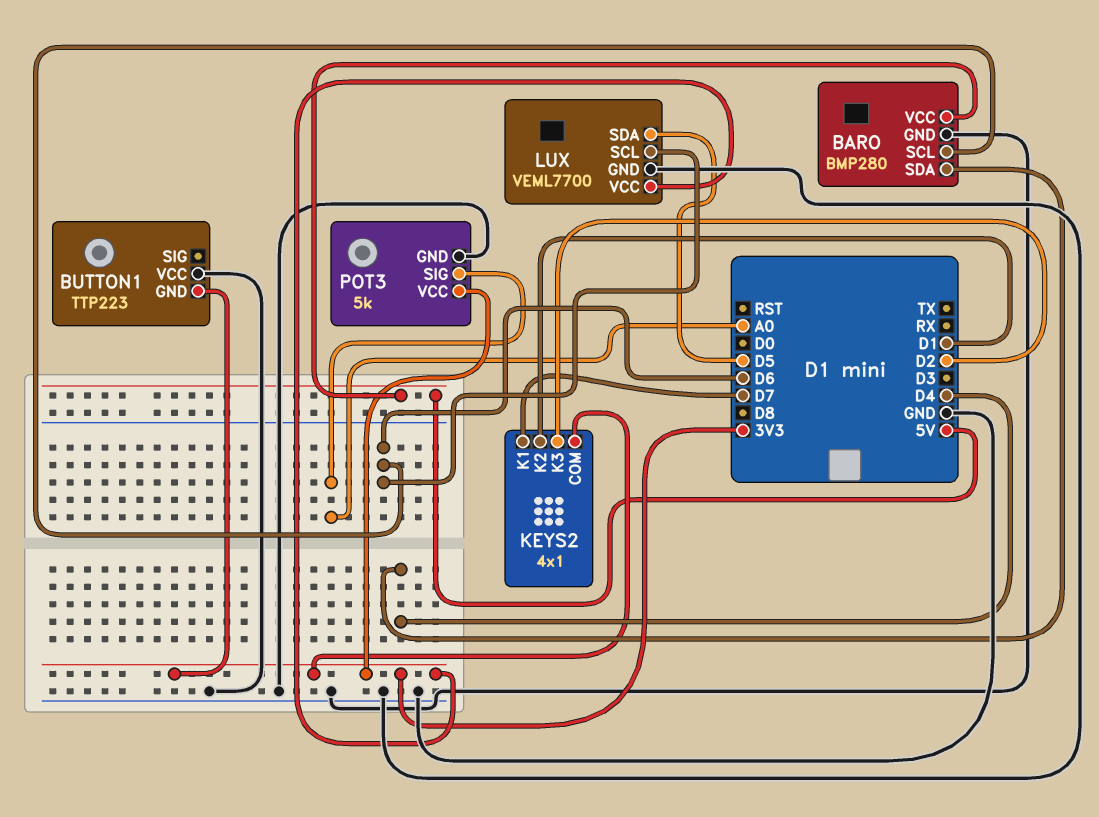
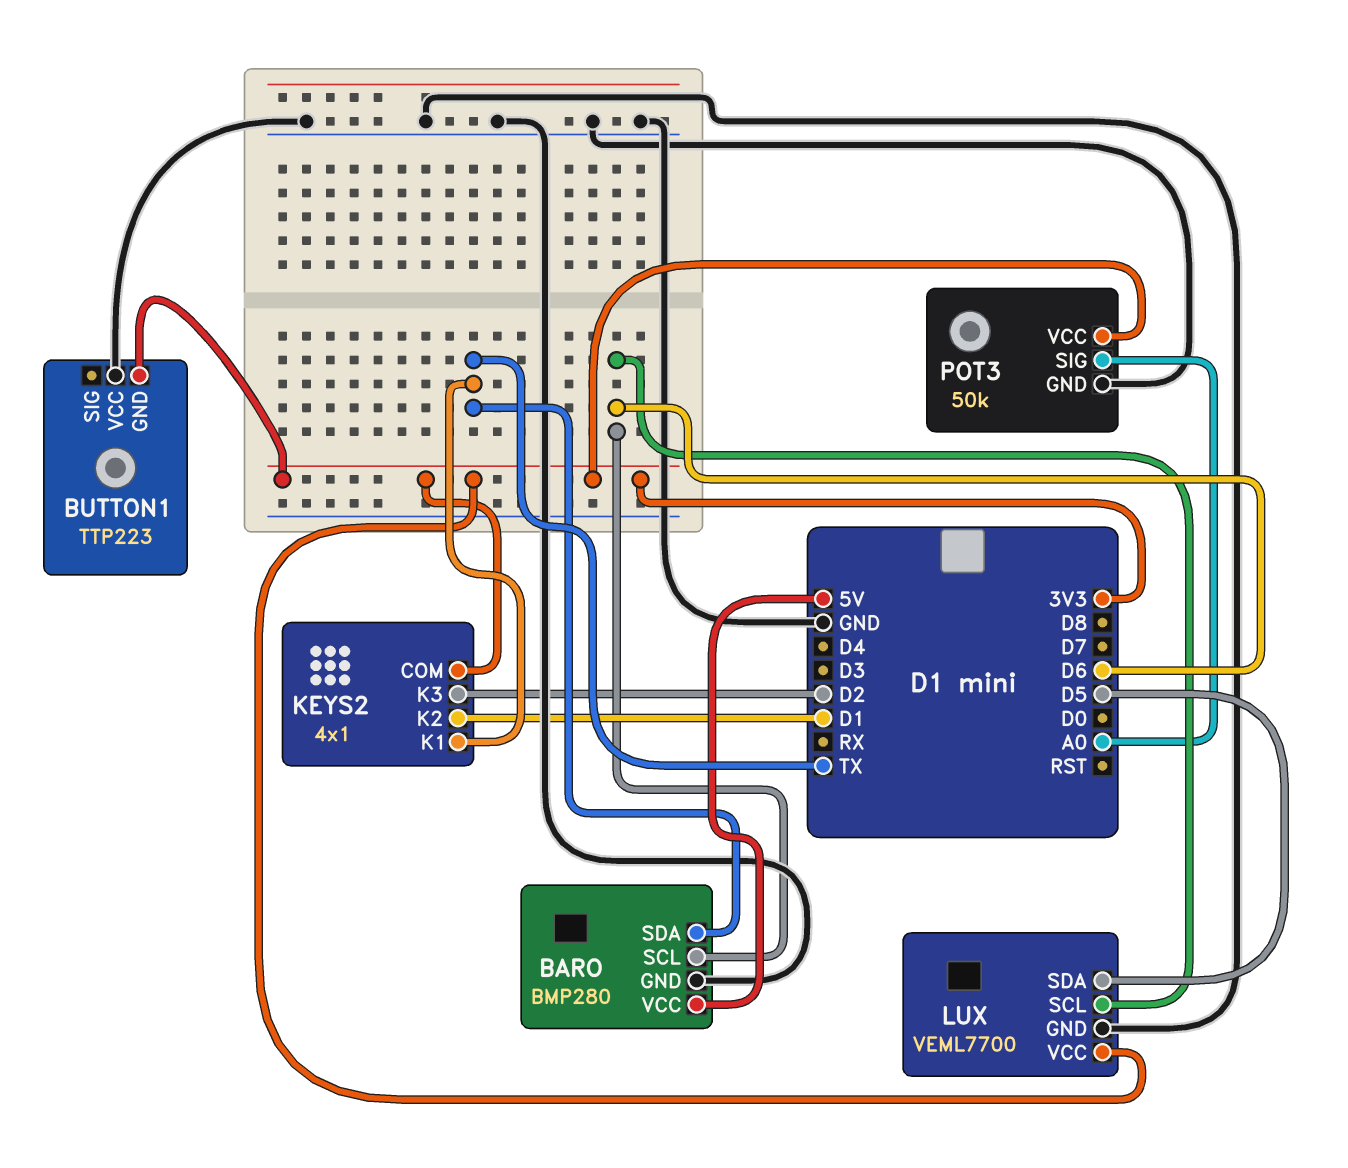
BARO pin SDA: D4 -> TX
KEYS2 pin K1: D7 -> TX
POT3: 5k -> 50k

